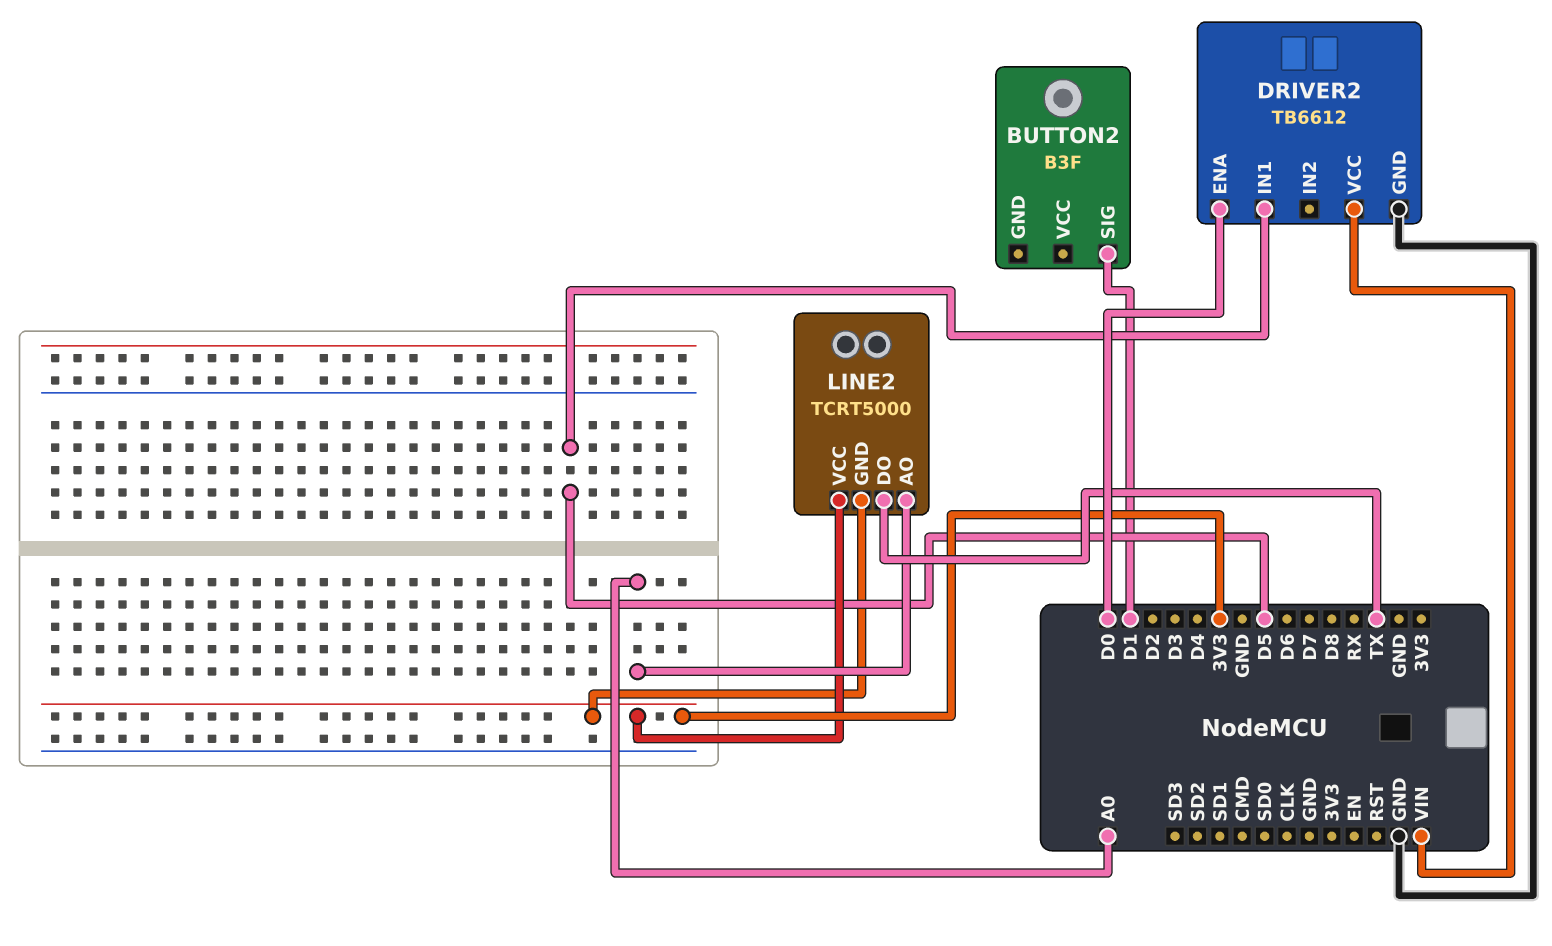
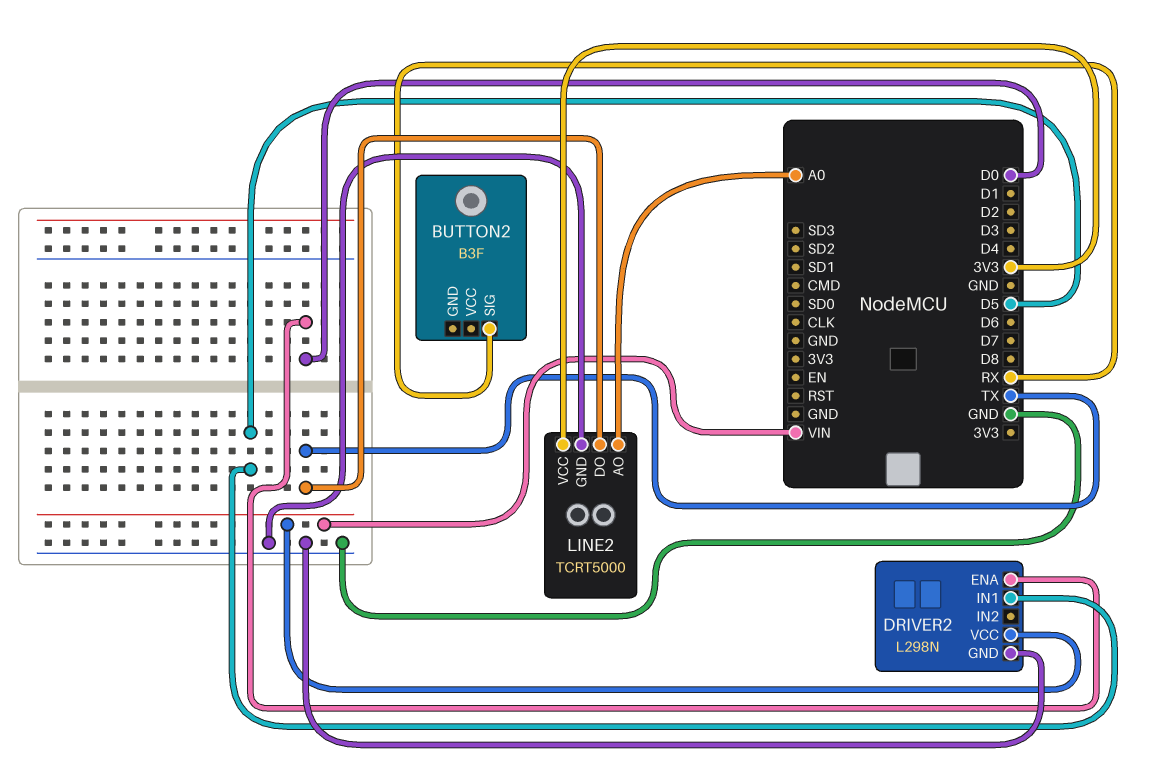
BUTTON2 pin SIG: D1 -> RX
DRIVER2: TB6612 -> L298N
LINE2 pin GND: 3V3 -> GND

